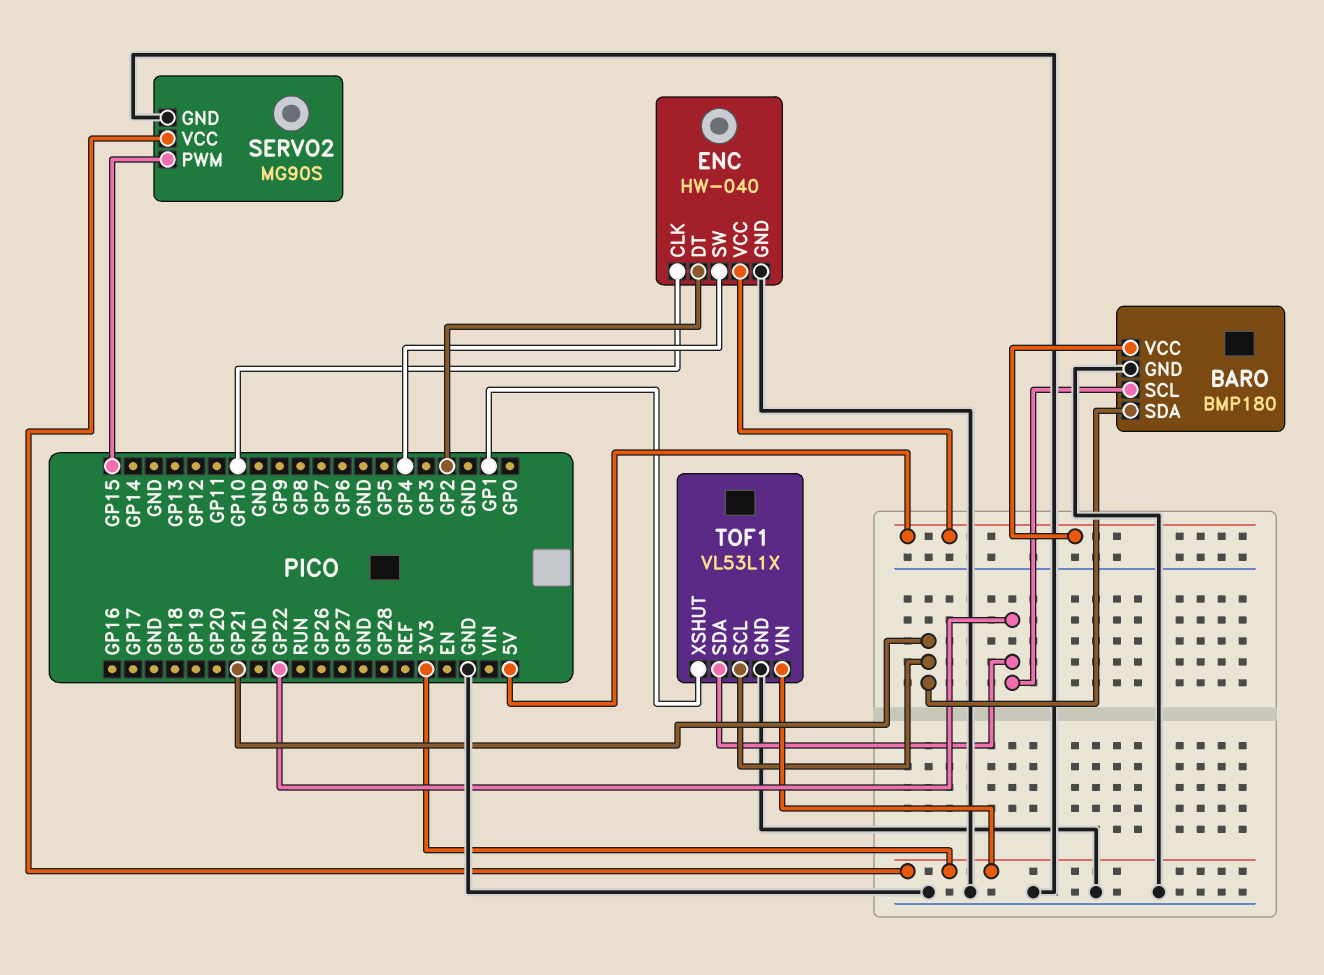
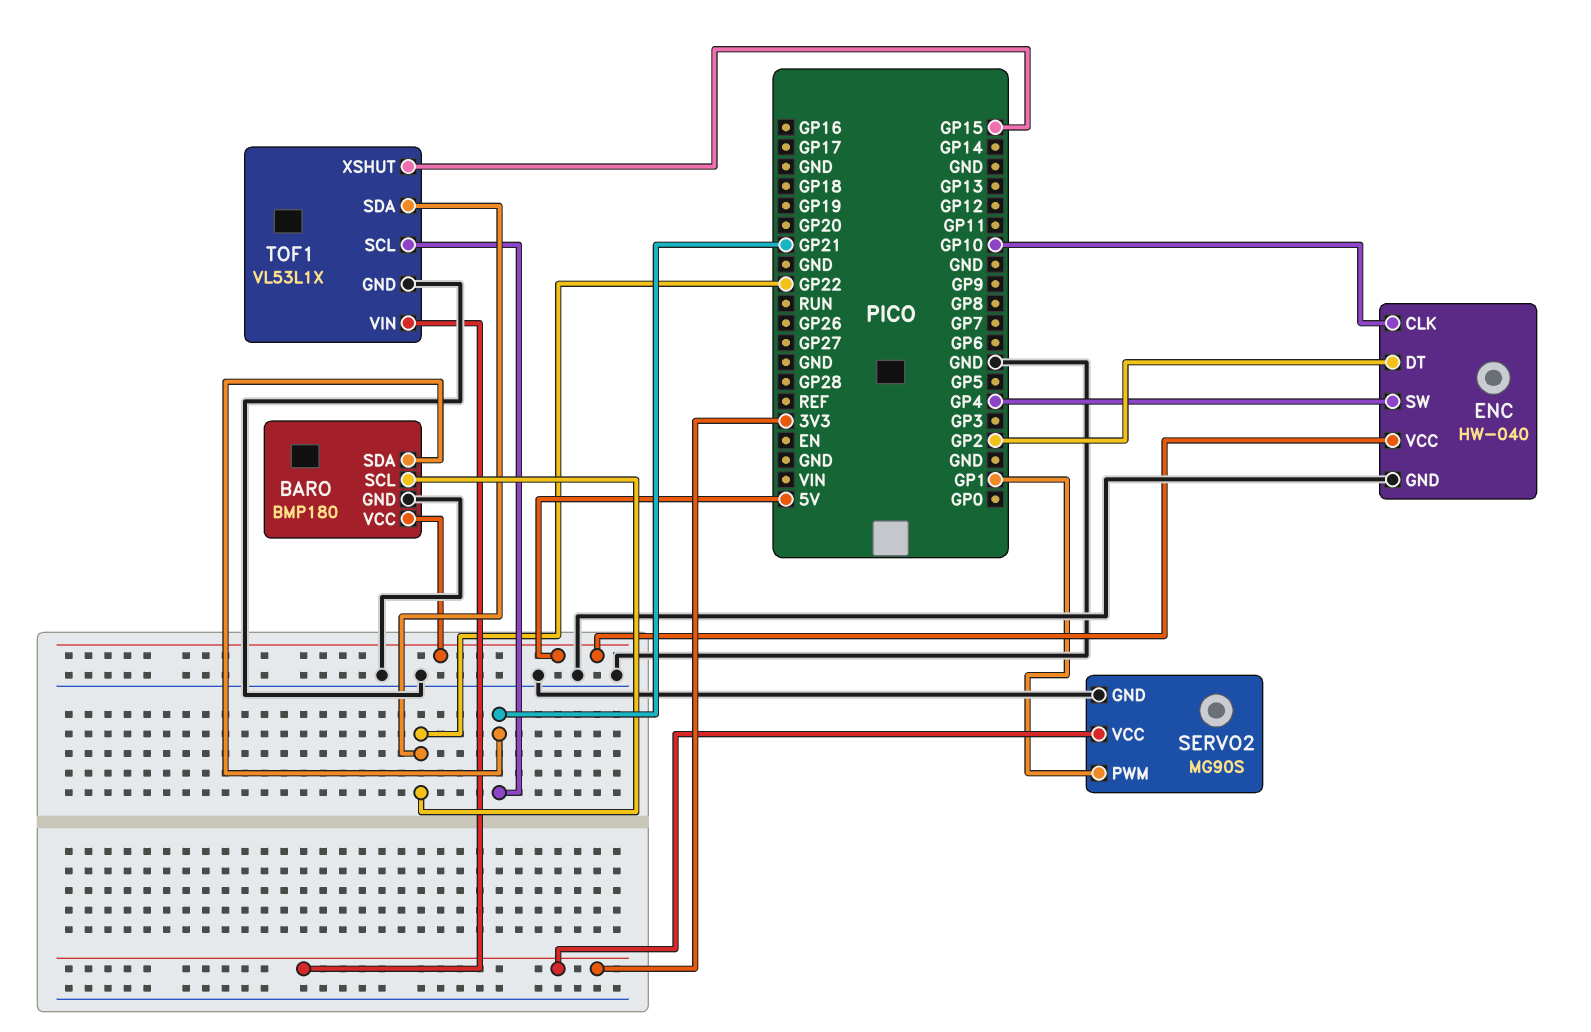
SERVO2 pin PWM: GP15 -> GP1
TOF1 pin XSHUT: GP1 -> GP15

